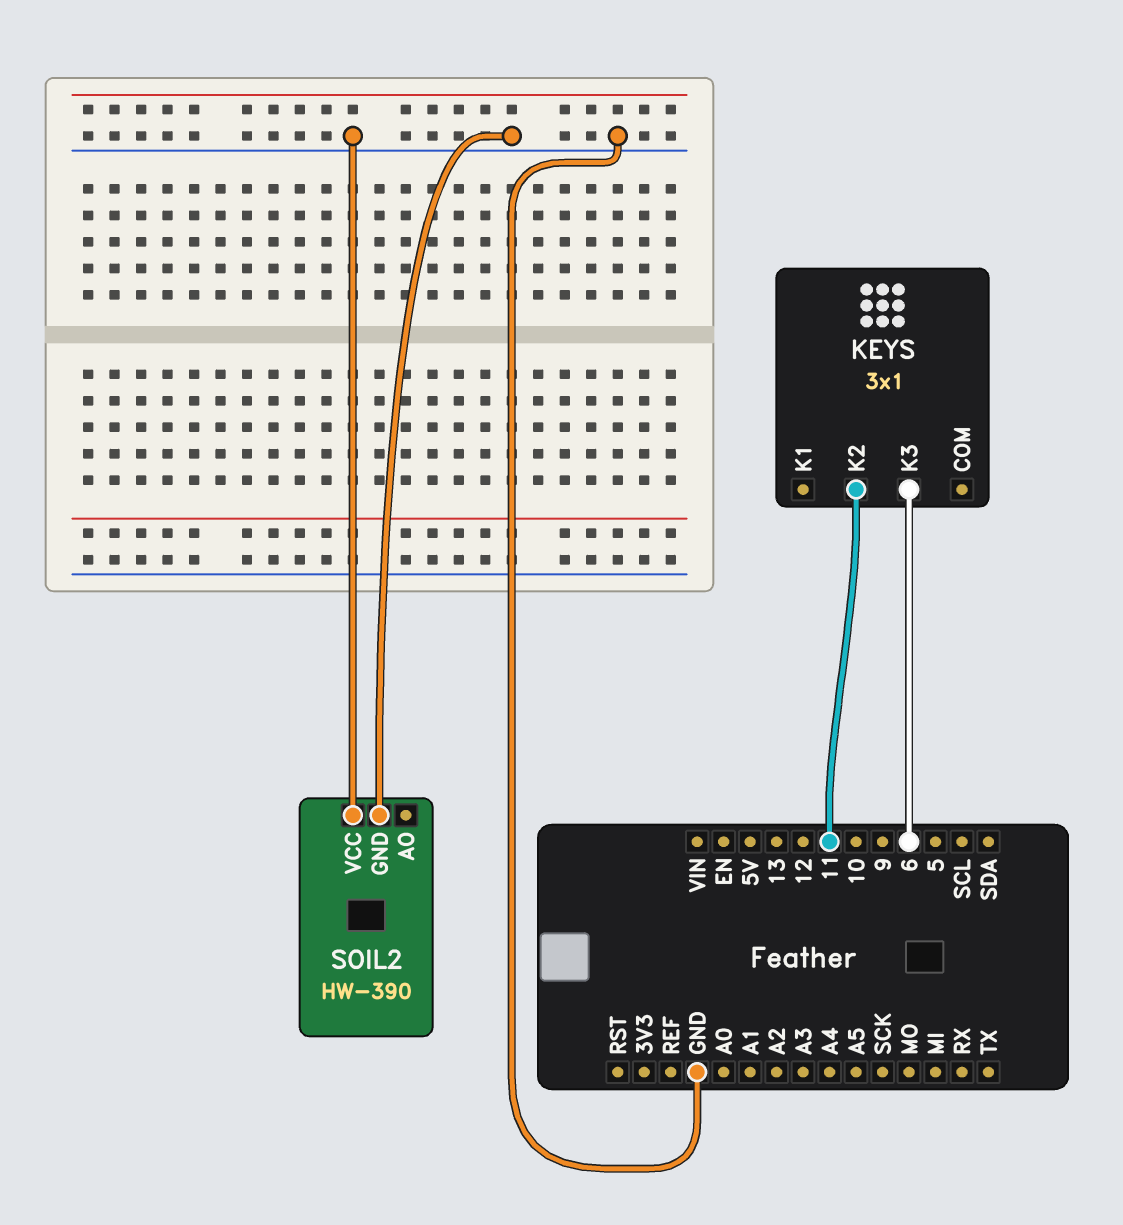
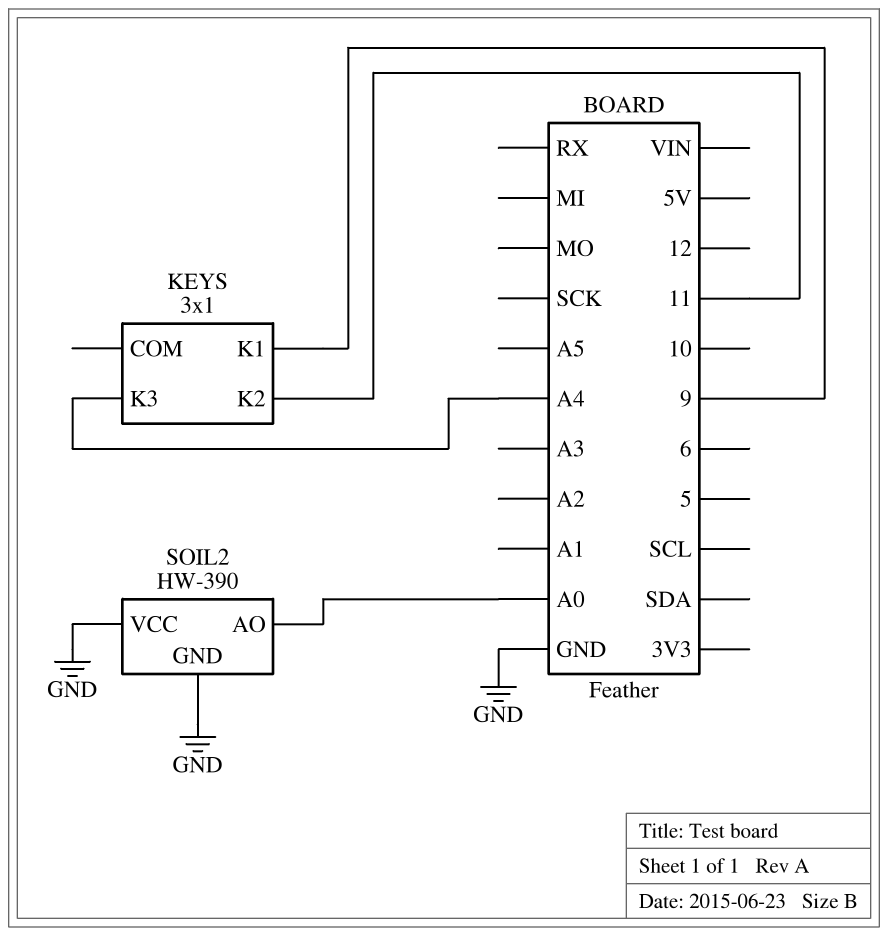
KEYS pin K1: none -> 9
KEYS pin K3: 6 -> A4
SOIL2 pin AO: none -> A0

